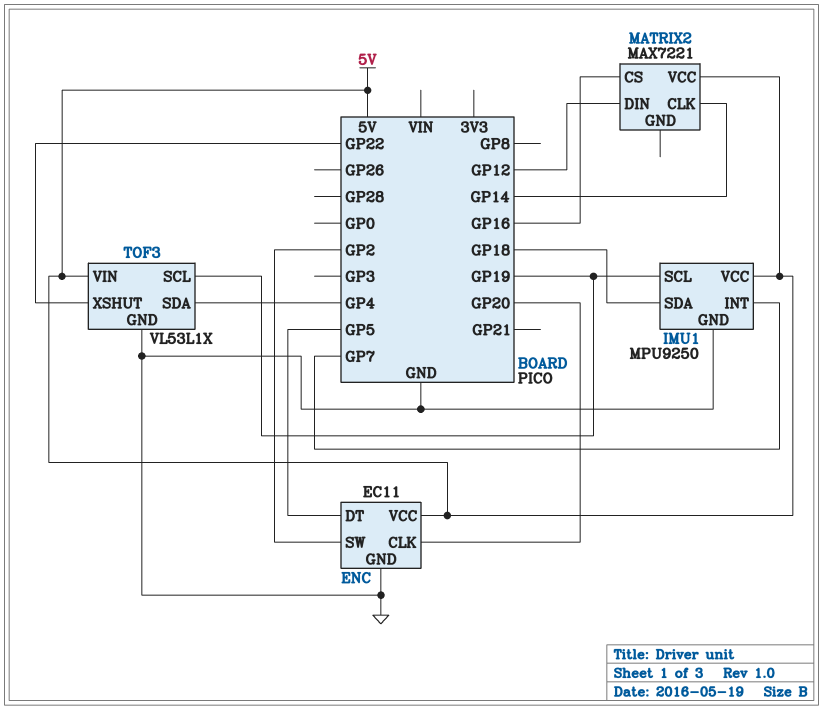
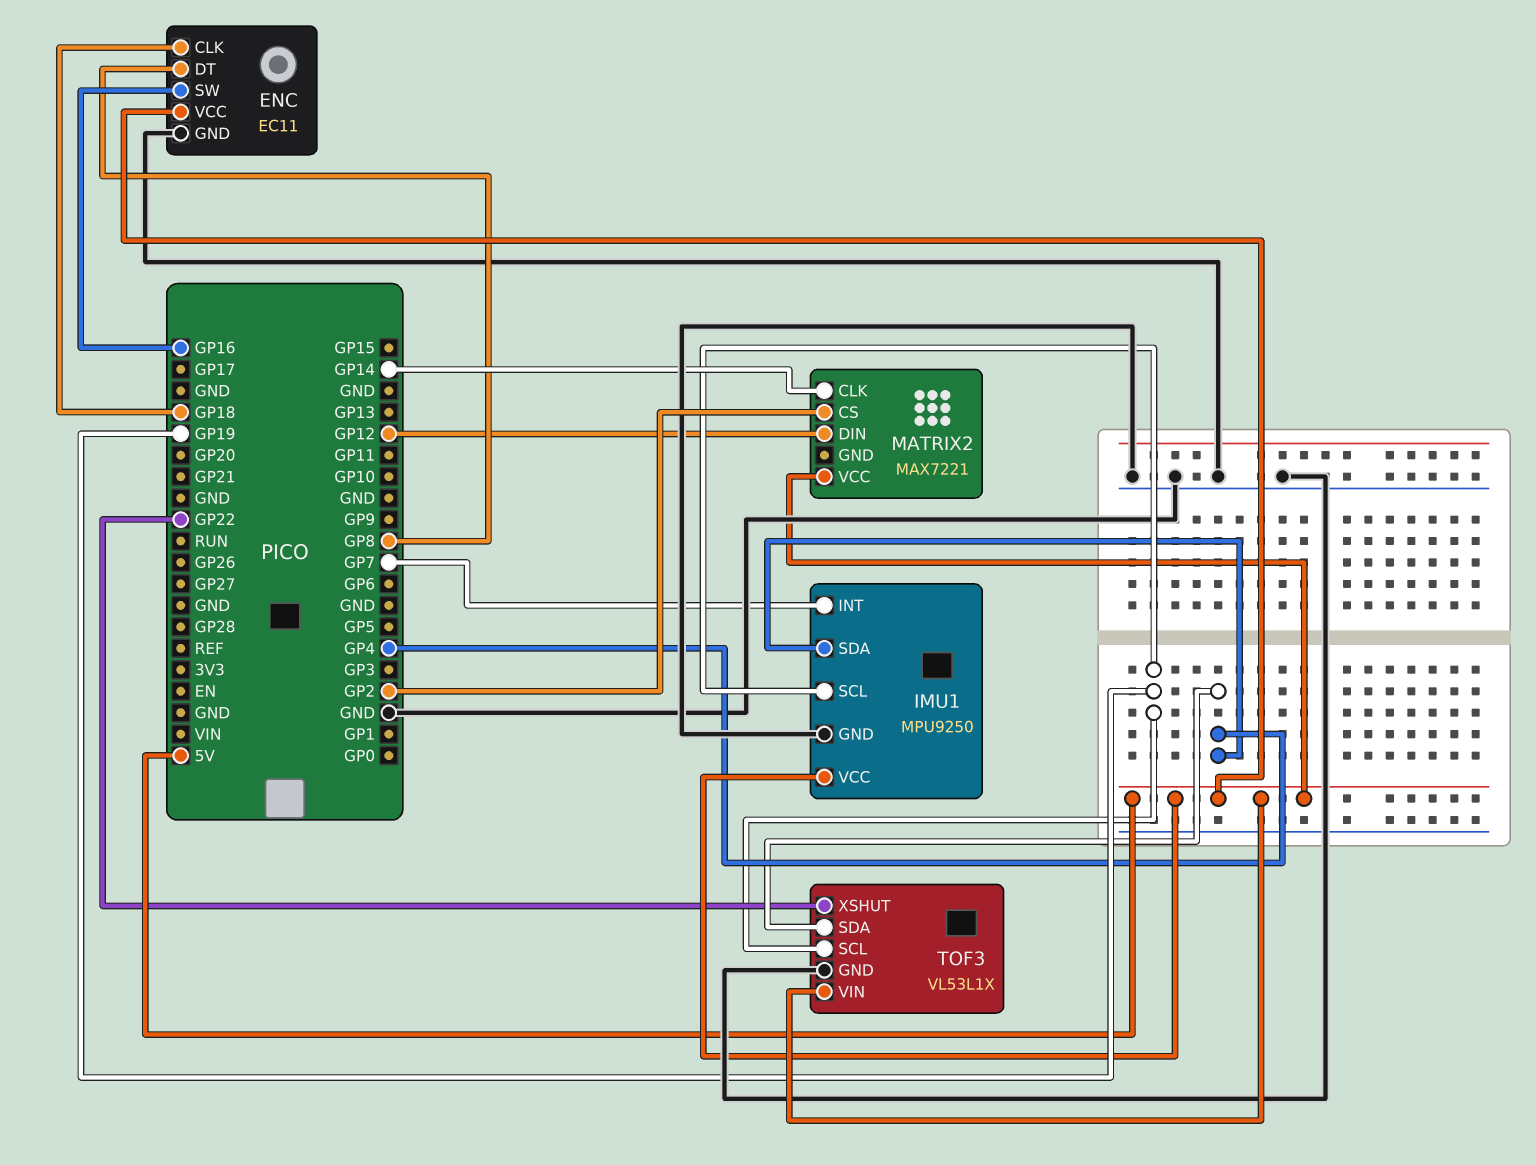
ENC pin CLK: GP20 -> GP18
ENC pin DT: GP5 -> GP8
ENC pin SW: GP2 -> GP16
IMU1 pin SDA: GP18 -> GP4
MATRIX2 pin CS: GP16 -> GP2

